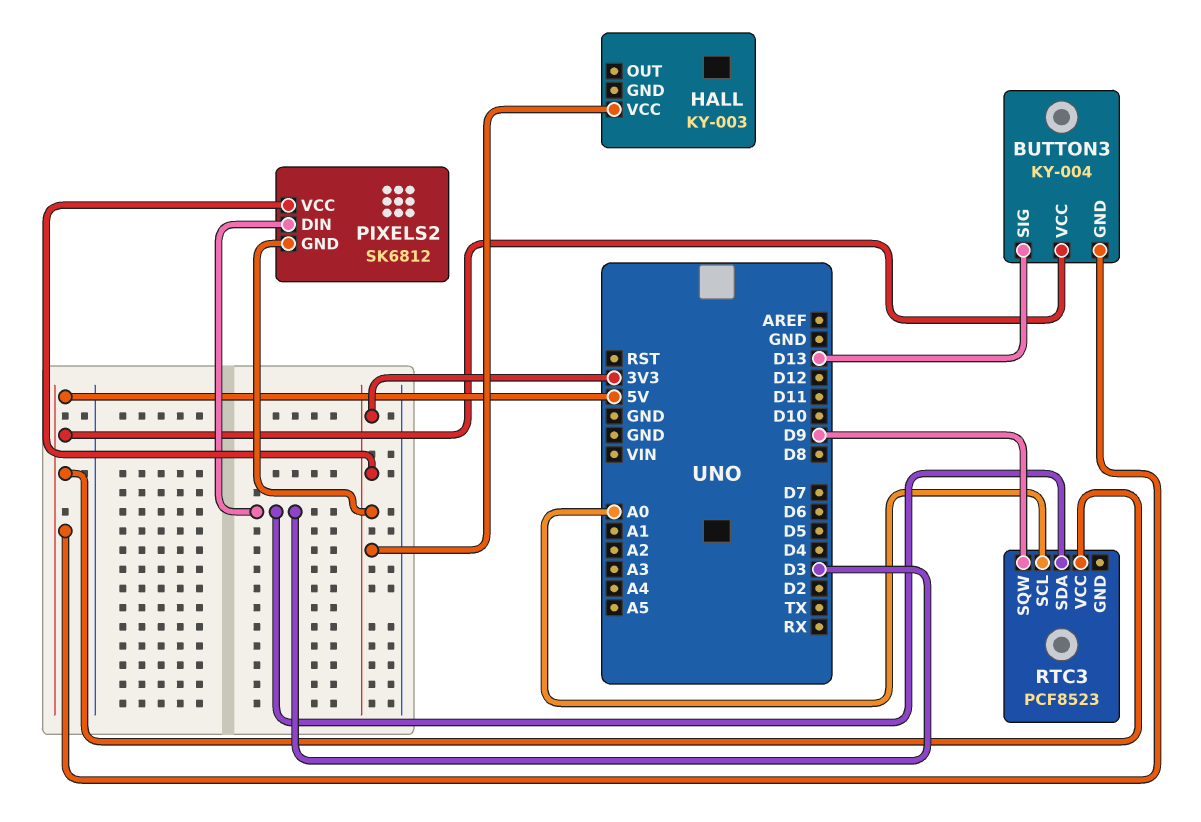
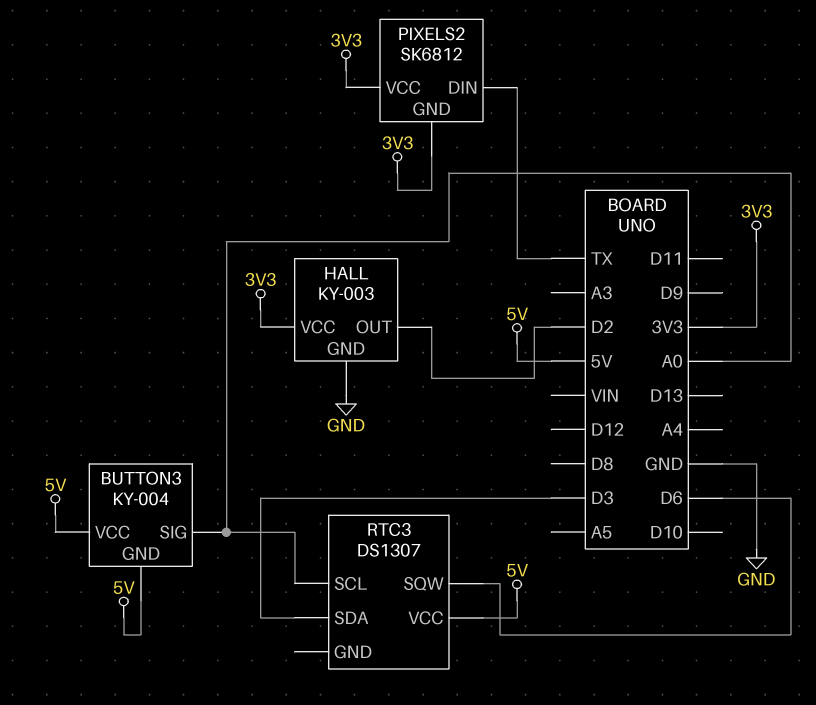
BUTTON3 pin SIG: D13 -> A0
HALL pin GND: none -> GND
HALL pin OUT: none -> D2
PIXELS2 pin DIN: D3 -> TX
RTC3: PCF8523 -> DS1307
RTC3 pin SQW: D9 -> D6

